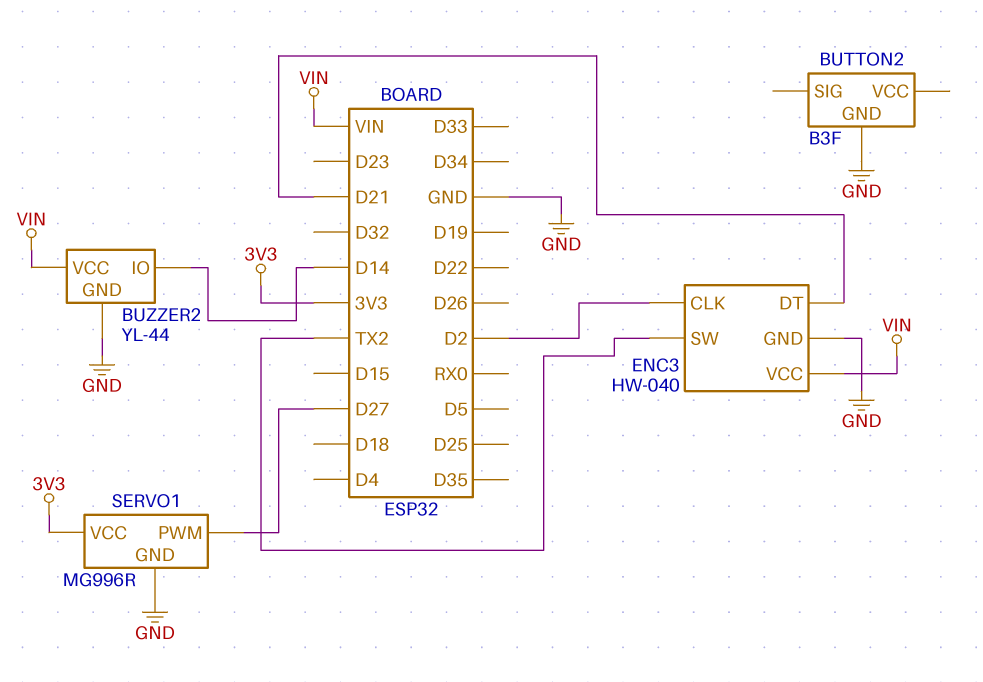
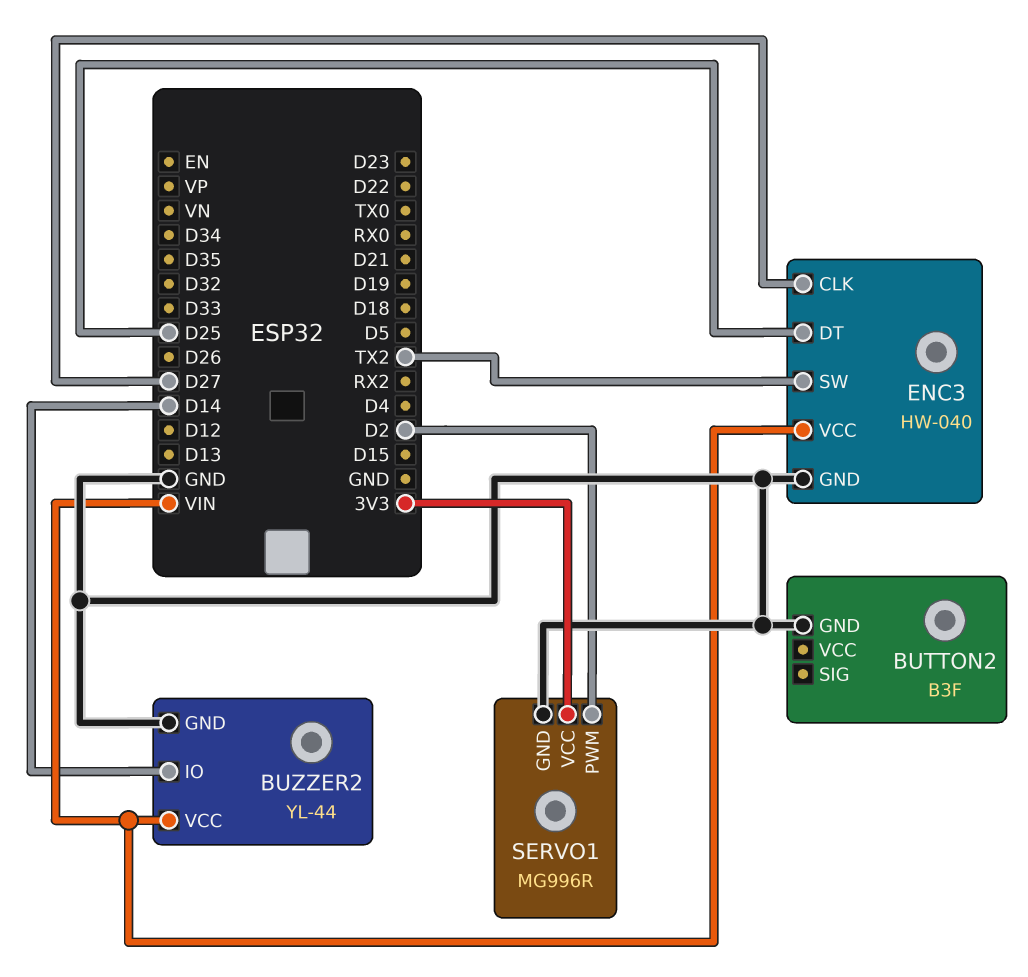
ENC3 pin CLK: D2 -> D27
ENC3 pin DT: D21 -> D25
SERVO1 pin PWM: D27 -> D2

